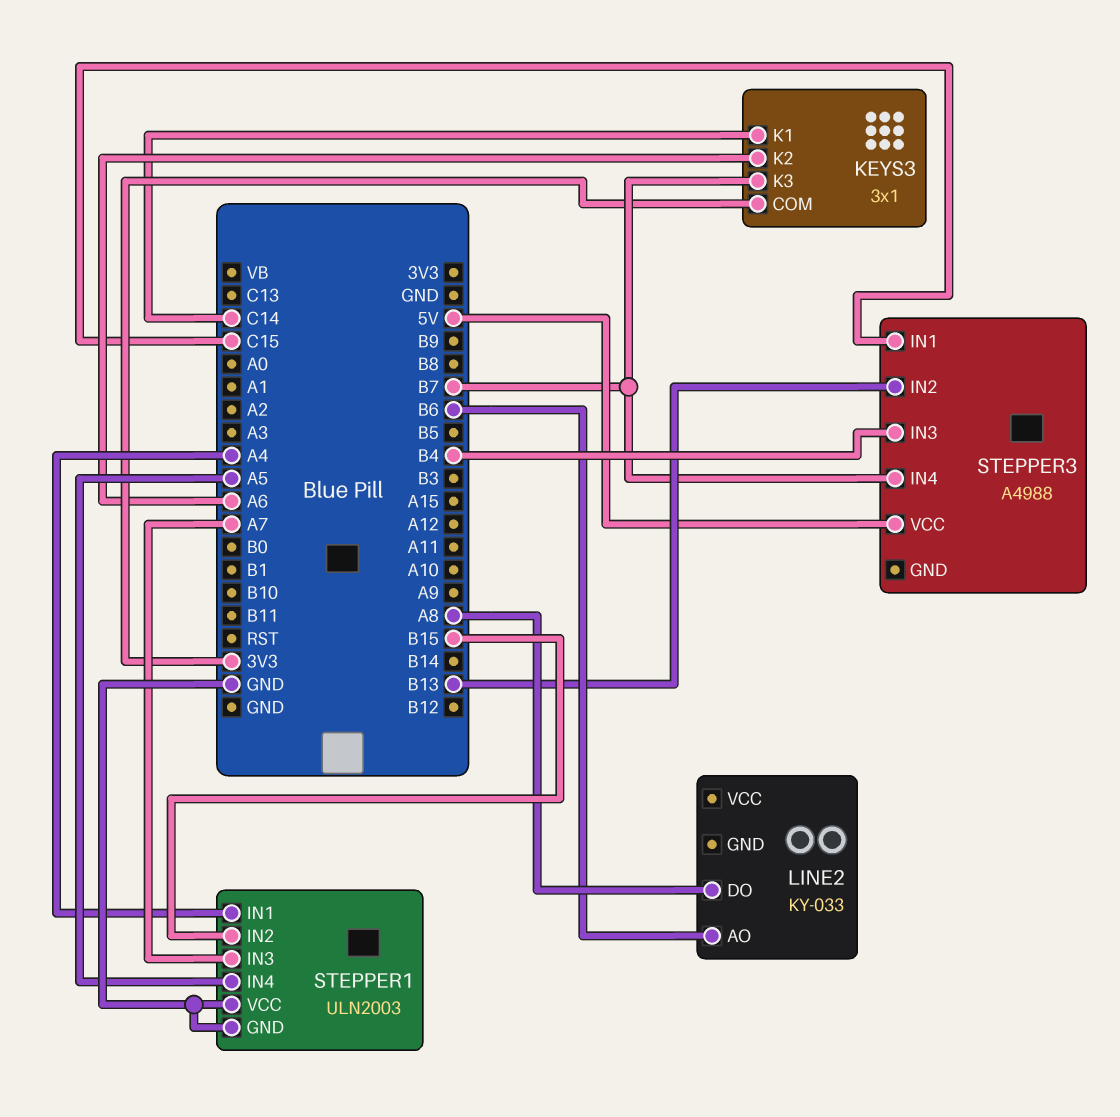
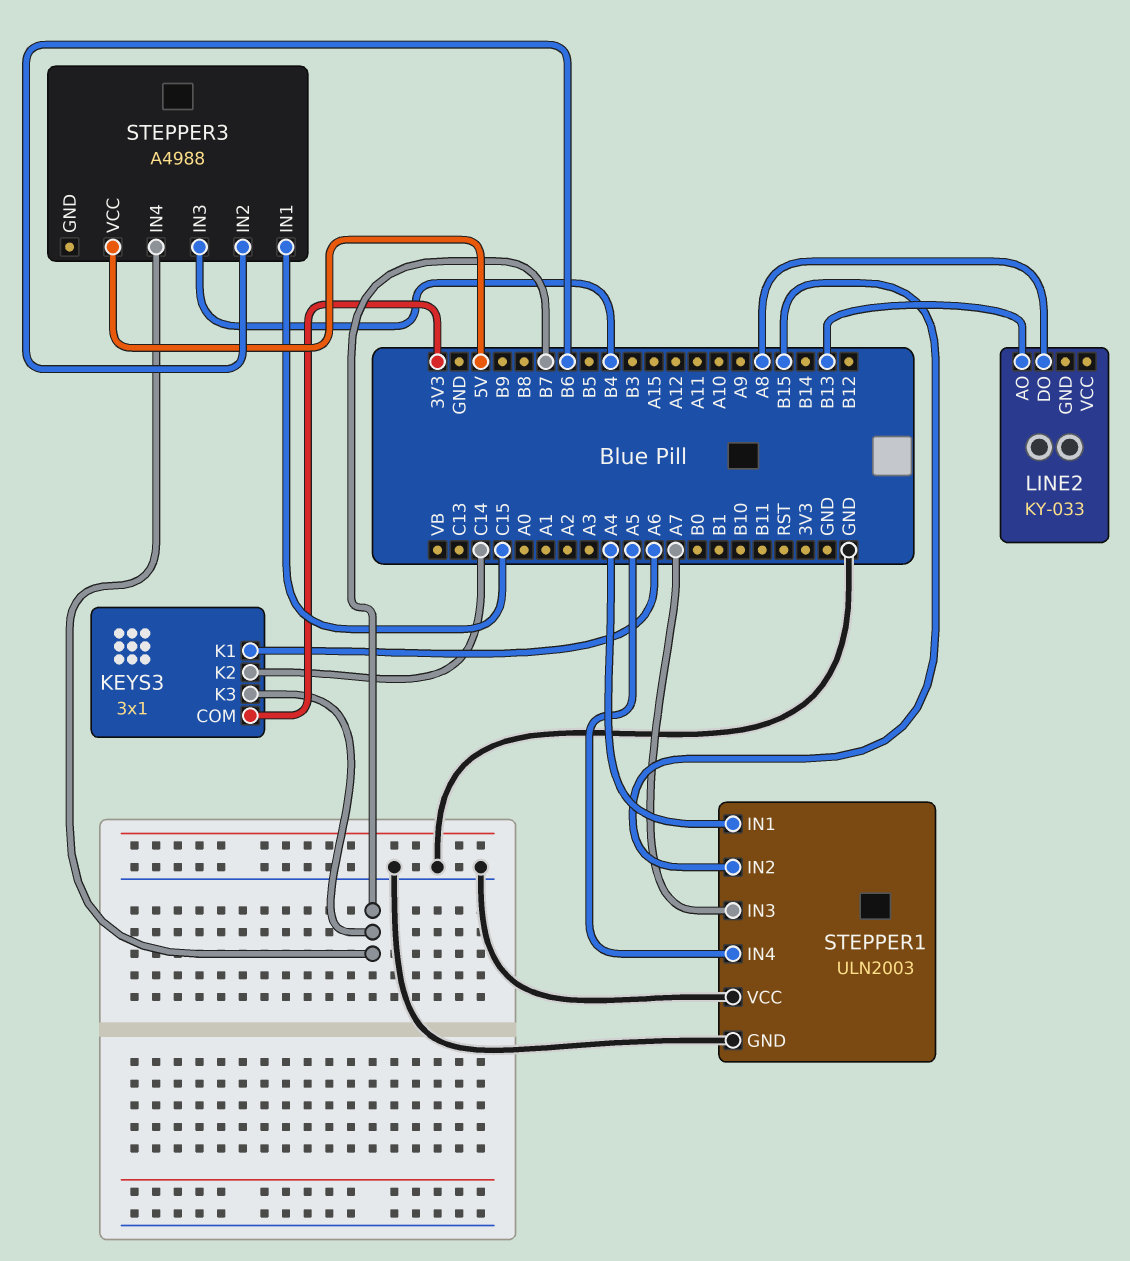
KEYS3 pin K1: C14 -> A6
KEYS3 pin K2: A6 -> C14
LINE2 pin AO: B6 -> B13
STEPPER3 pin IN2: B13 -> B6

